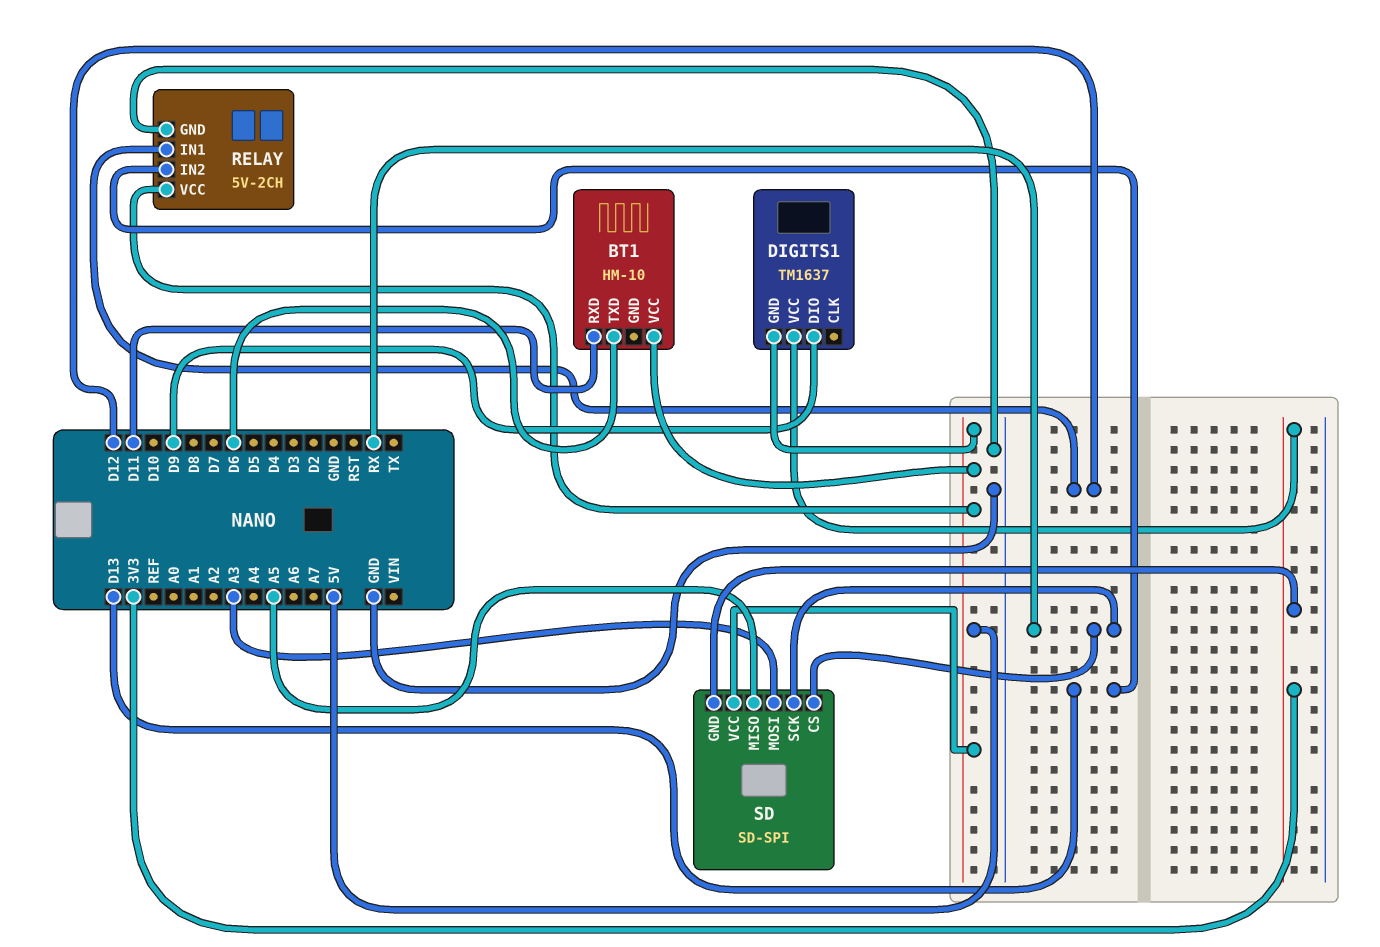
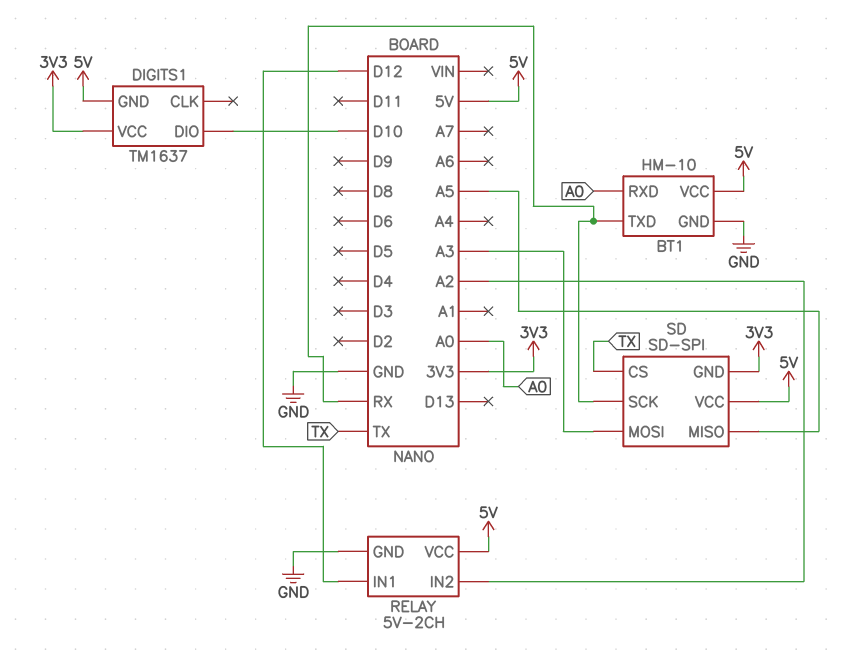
BT1 pin GND: none -> GND
BT1 pin RXD: D11 -> A0
BT1 pin TXD: D6 -> RX
DIGITS1 pin DIO: D9 -> D10
RELAY pin IN2: D13 -> A2
SD pin CS: RX -> TX

